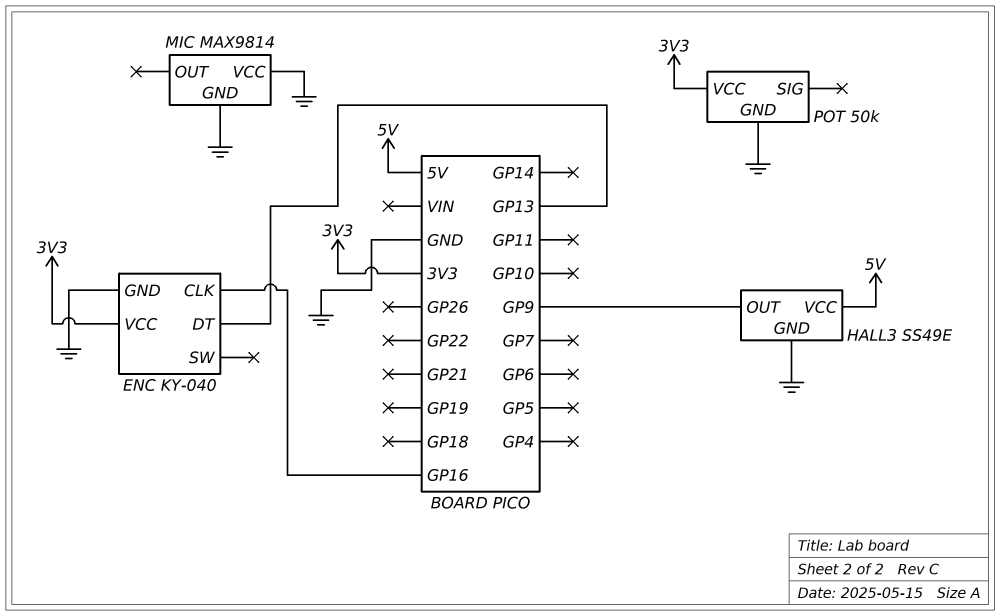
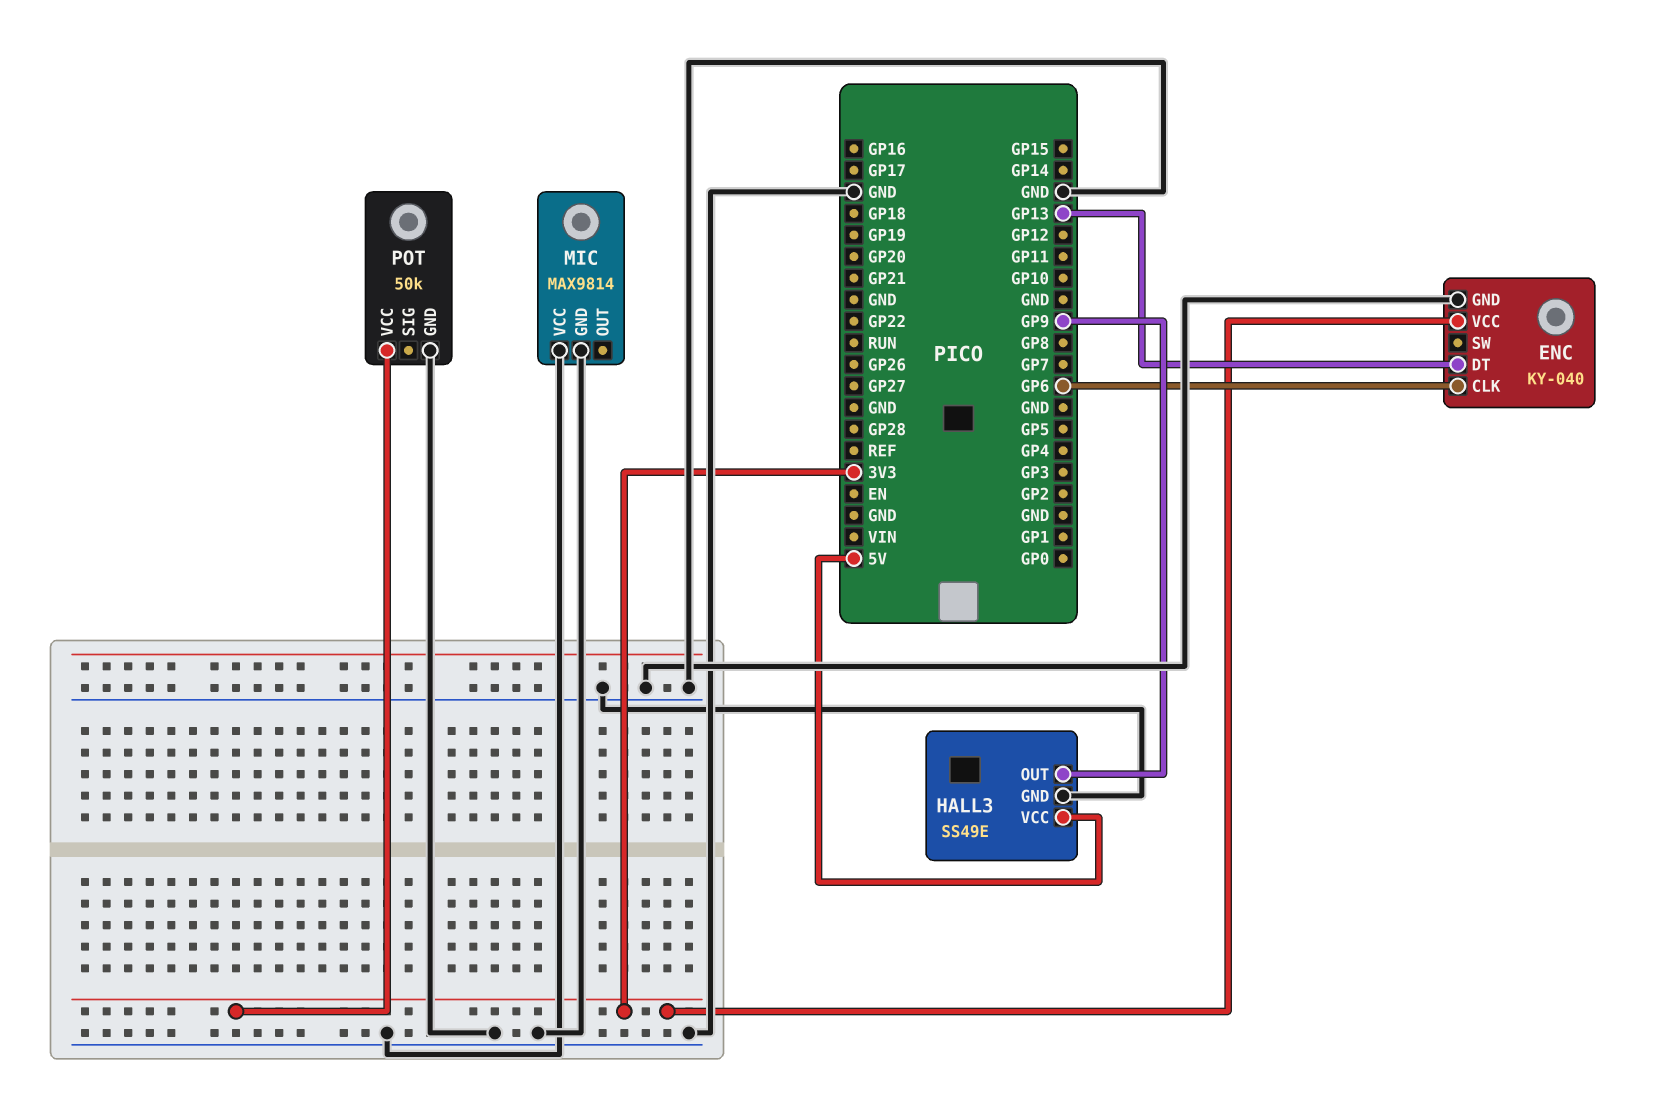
ENC pin CLK: GP16 -> GP6

